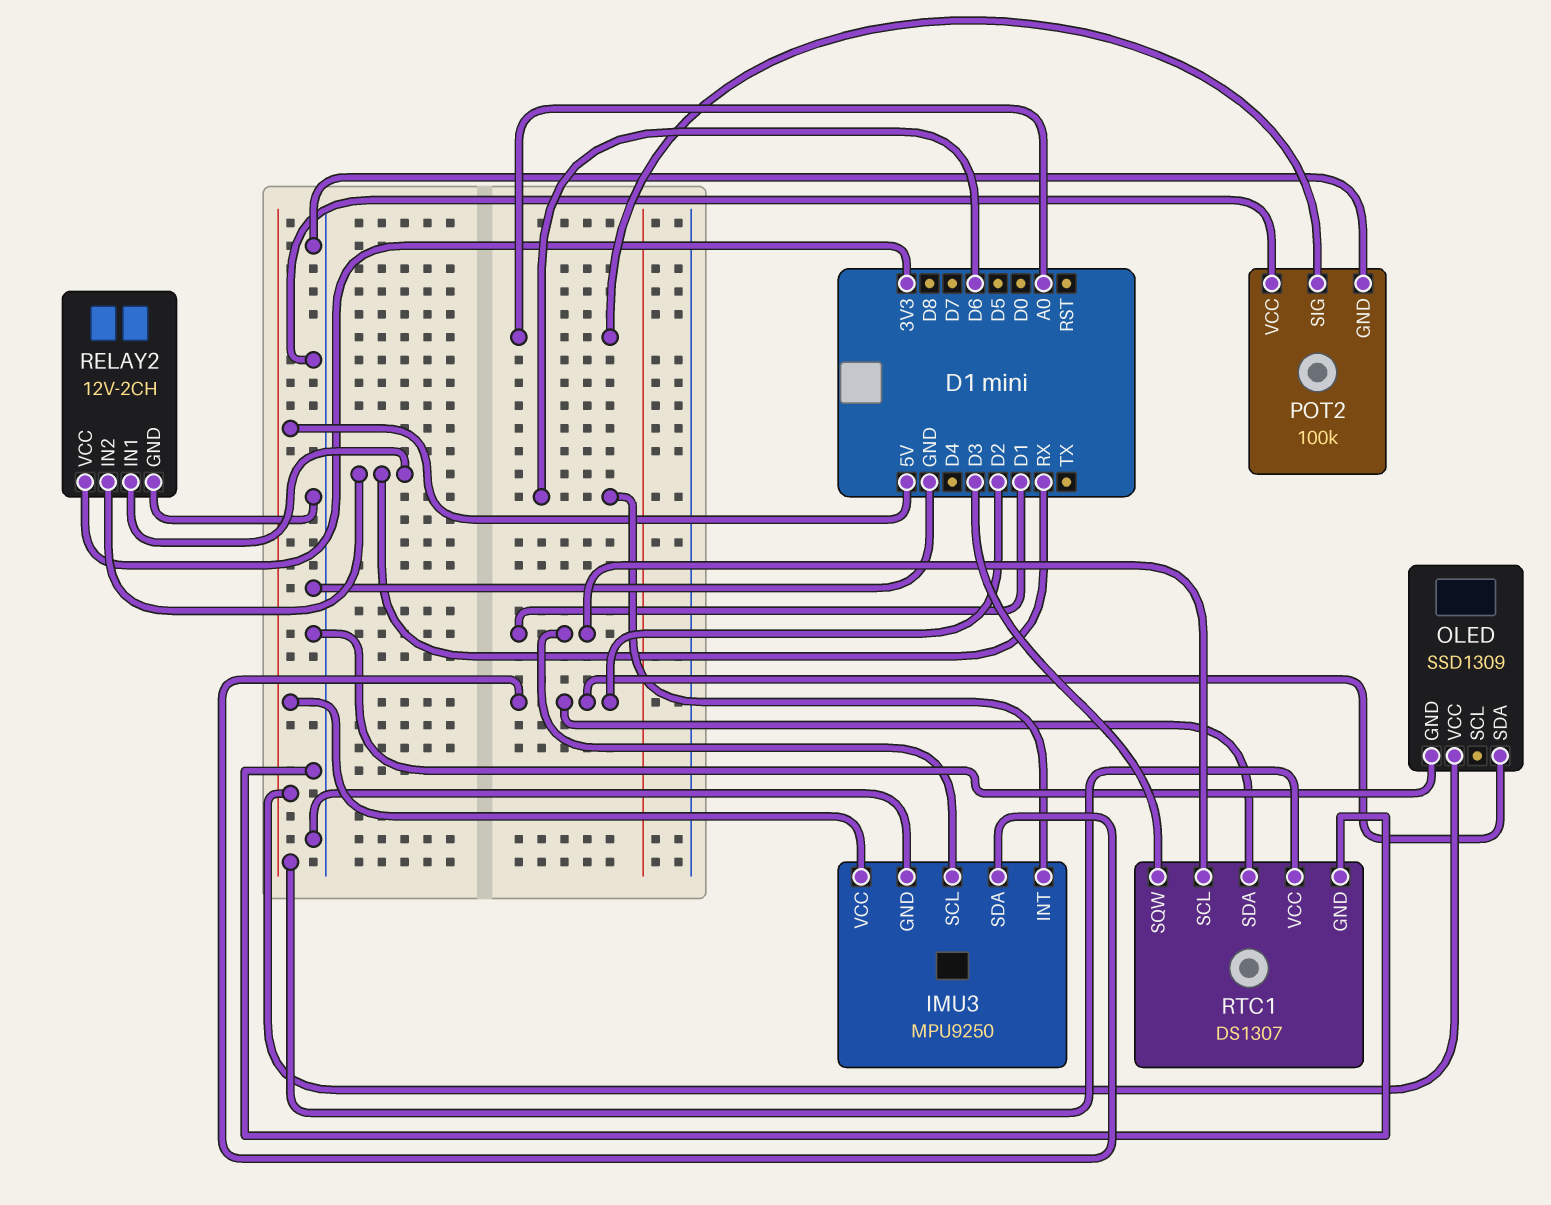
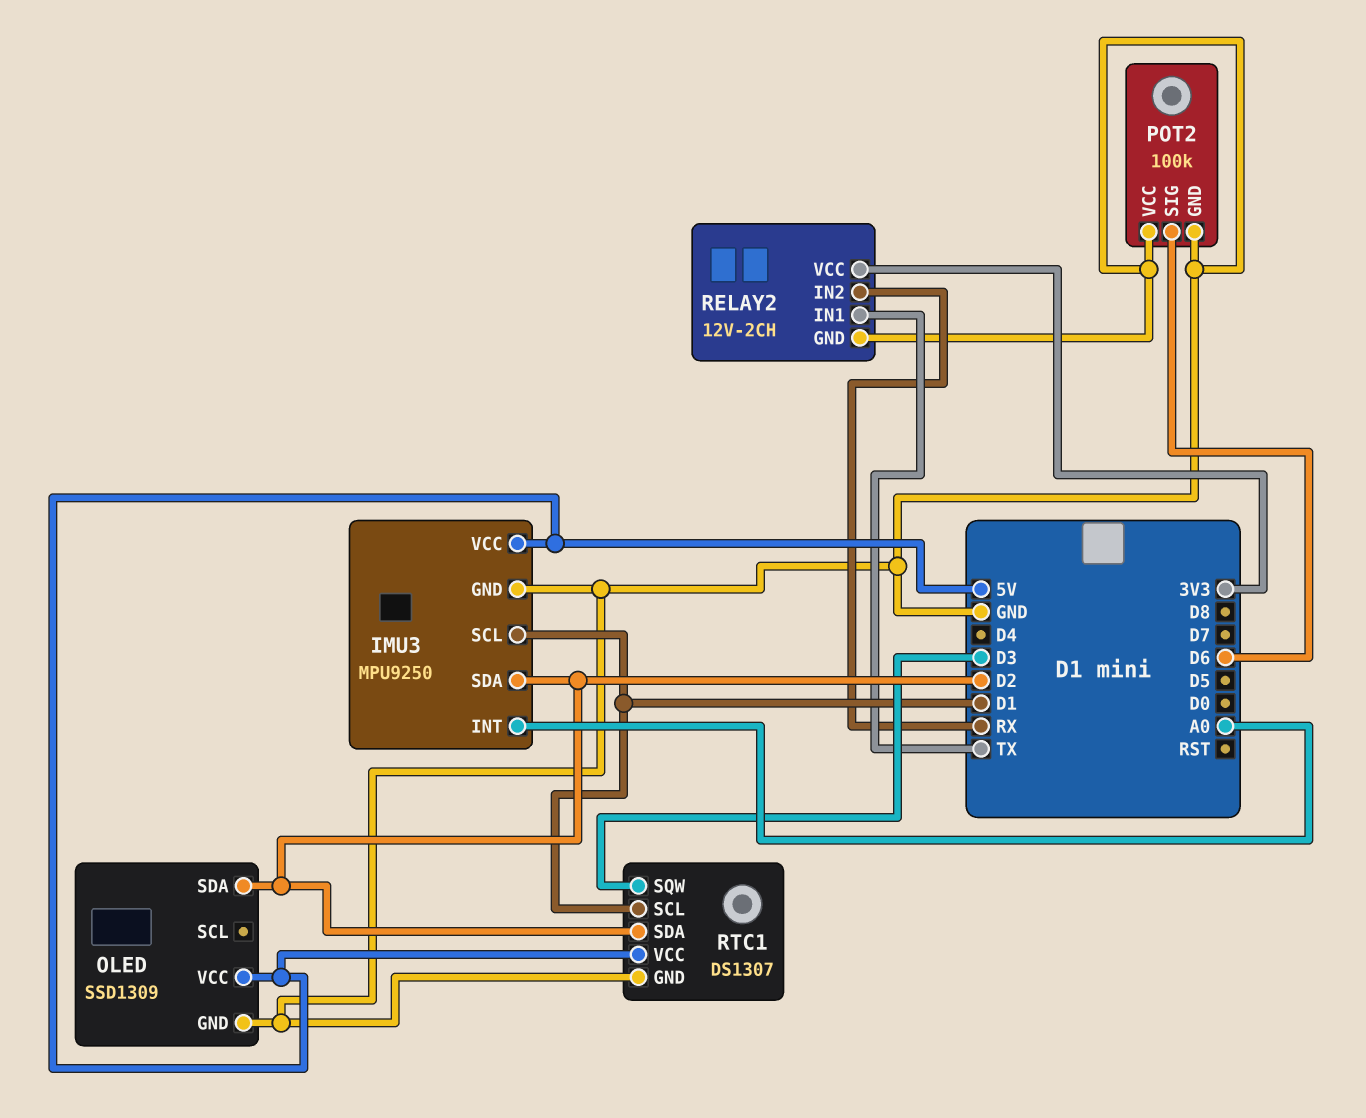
IMU3 pin INT: D6 -> A0
POT2 pin SIG: A0 -> D6
RELAY2 pin IN1: RX -> TX

